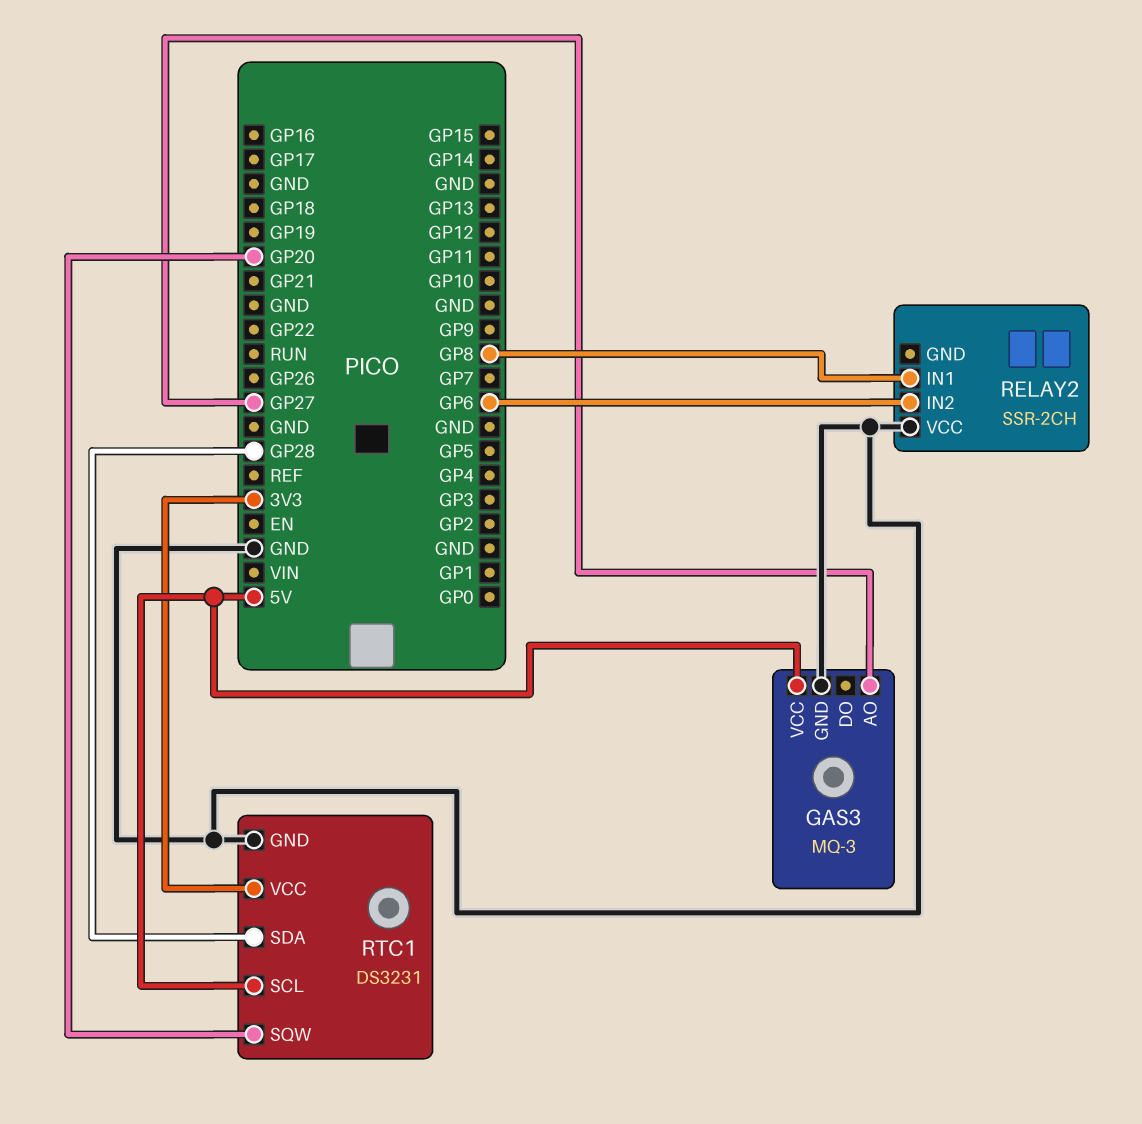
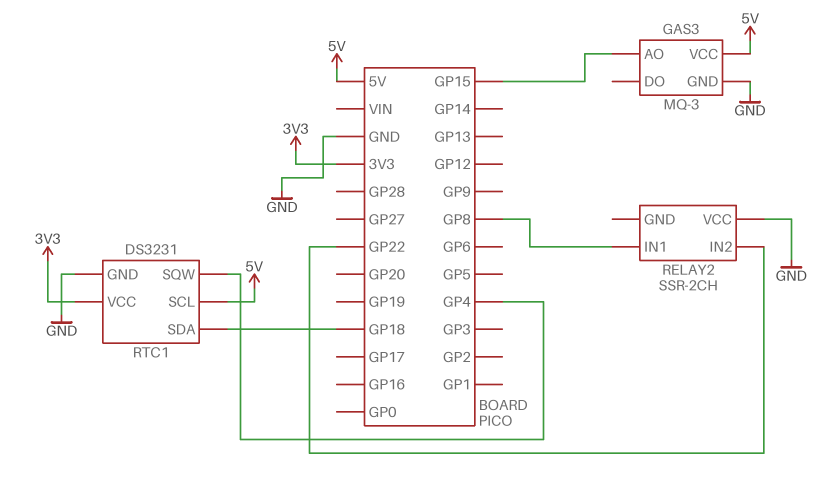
GAS3 pin AO: GP27 -> GP15
RELAY2 pin IN2: GP6 -> GP22
RTC1 pin SDA: GP28 -> GP18
RTC1 pin SQW: GP20 -> GP4

